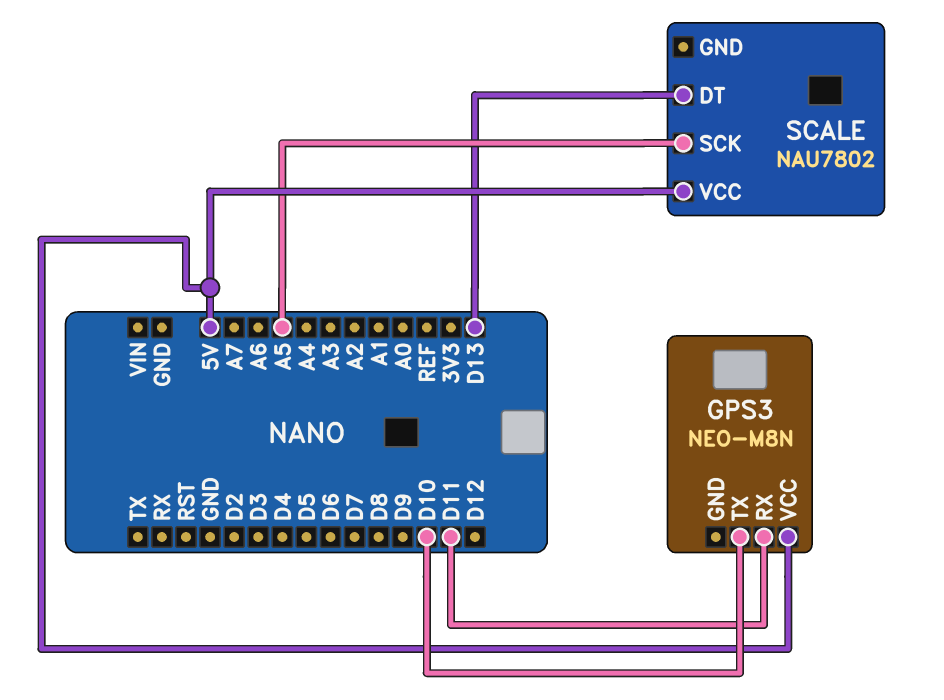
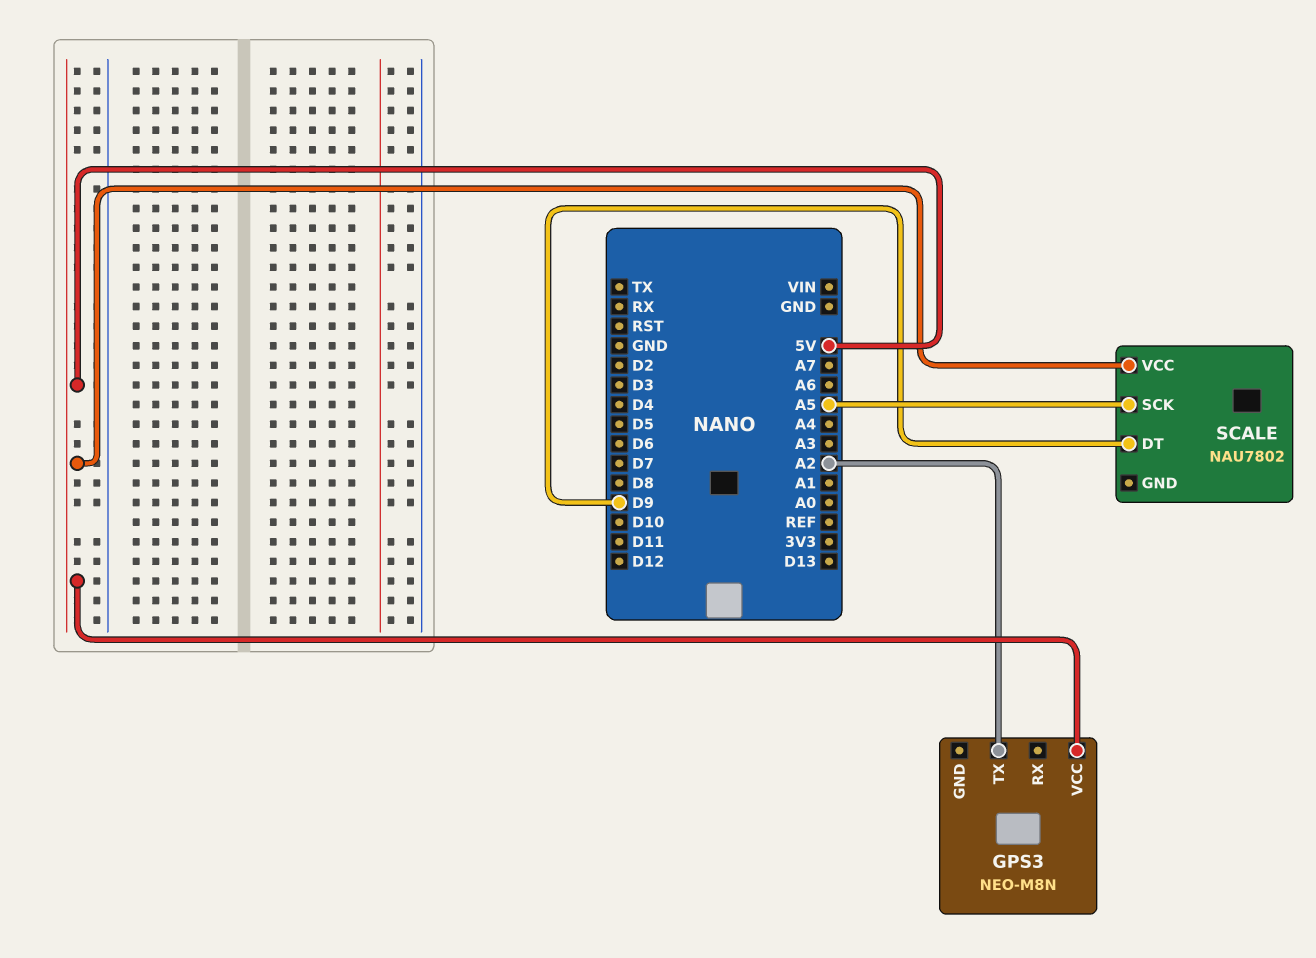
GPS3 pin RX: D11 -> none
GPS3 pin TX: D10 -> A2
SCALE pin DT: D13 -> D9

